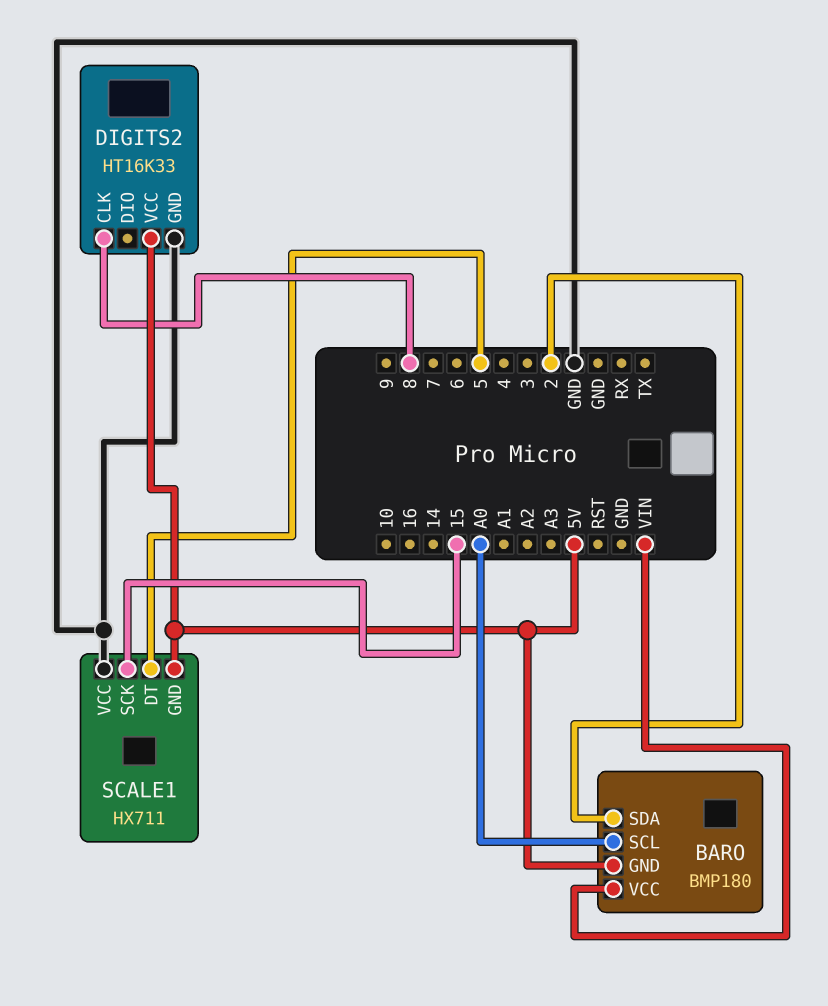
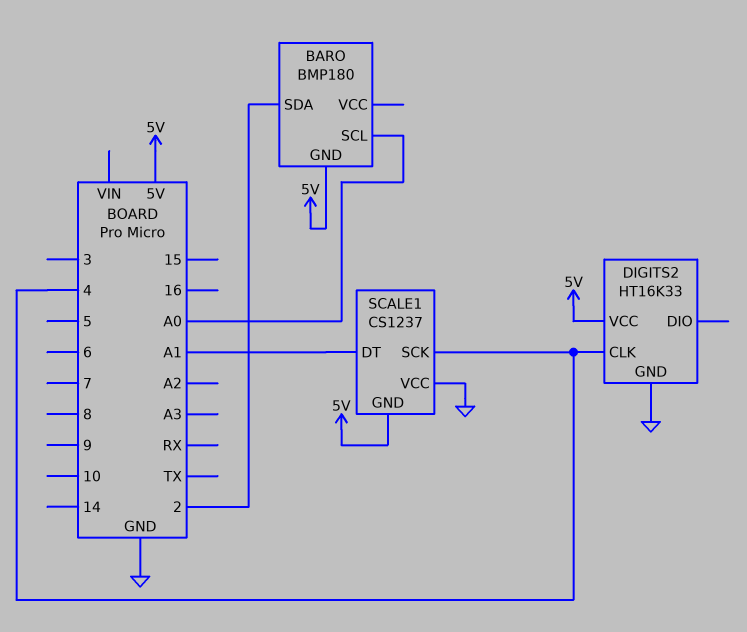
BARO pin VCC: VIN -> none
DIGITS2 pin CLK: 8 -> 4
SCALE1: HX711 -> CS1237
SCALE1 pin DT: 5 -> A1
SCALE1 pin SCK: 15 -> 4

